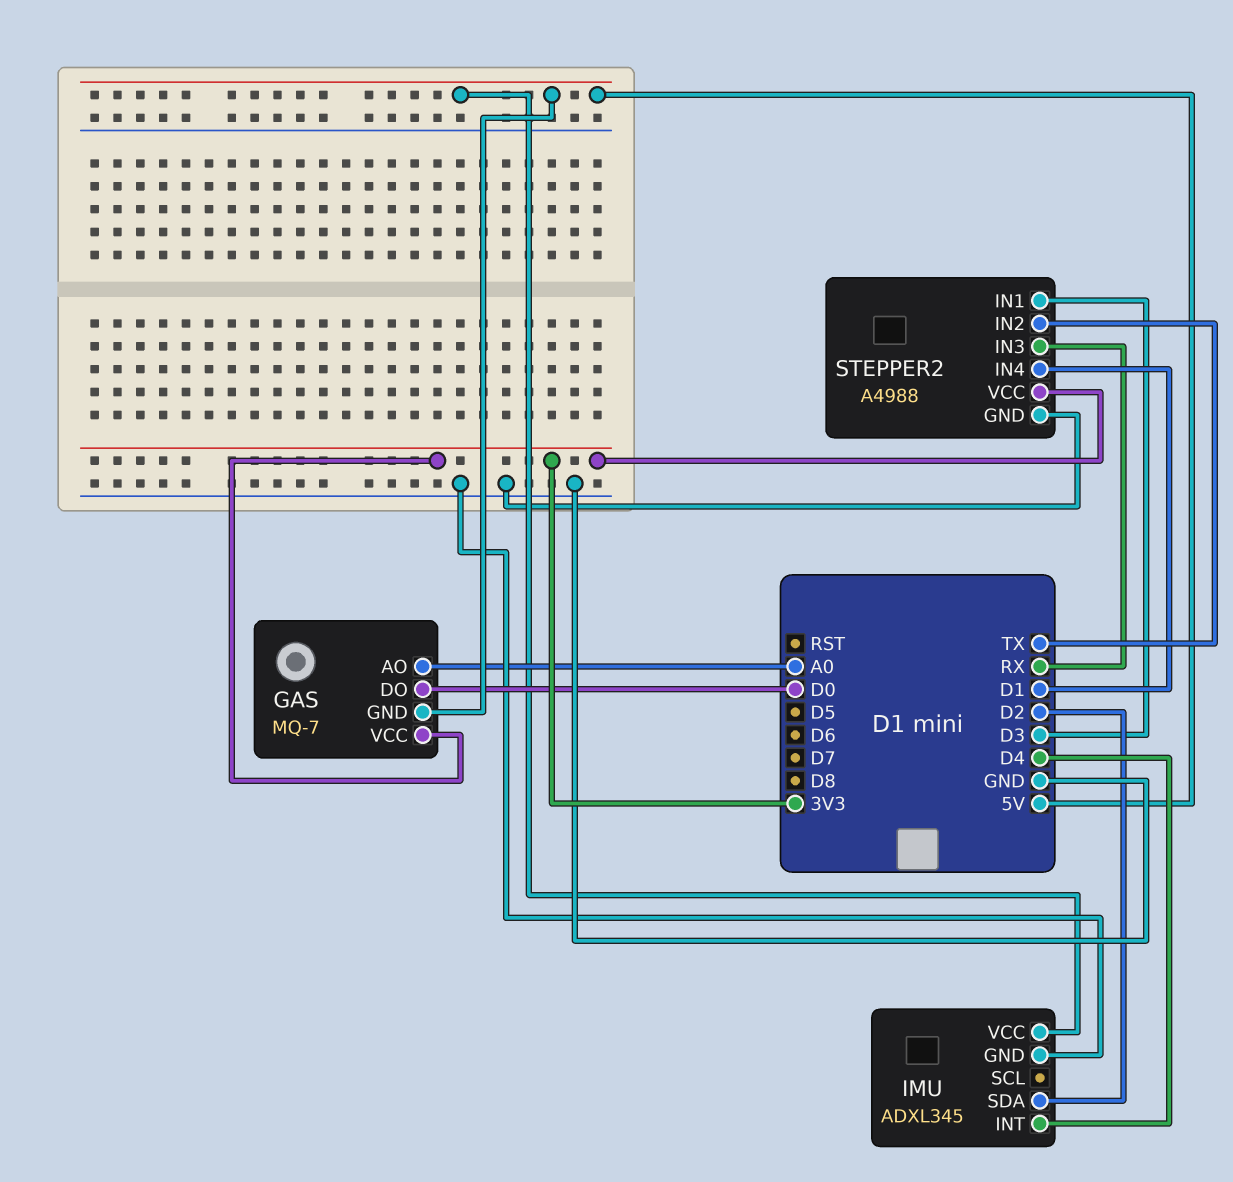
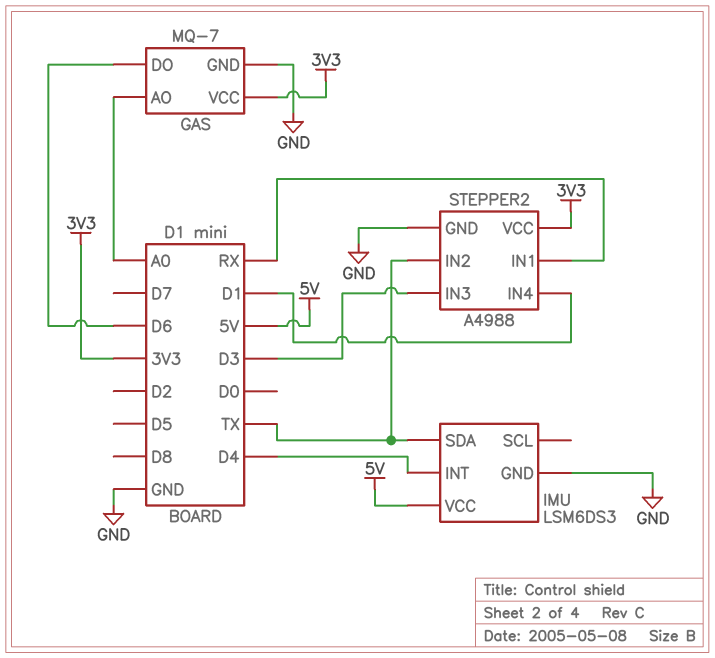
GAS pin DO: D0 -> D6
GAS pin GND: 5V -> GND
IMU: ADXL345 -> LSM6DS3
IMU pin SDA: D2 -> TX
STEPPER2 pin IN1: D3 -> RX
STEPPER2 pin IN3: RX -> D3

